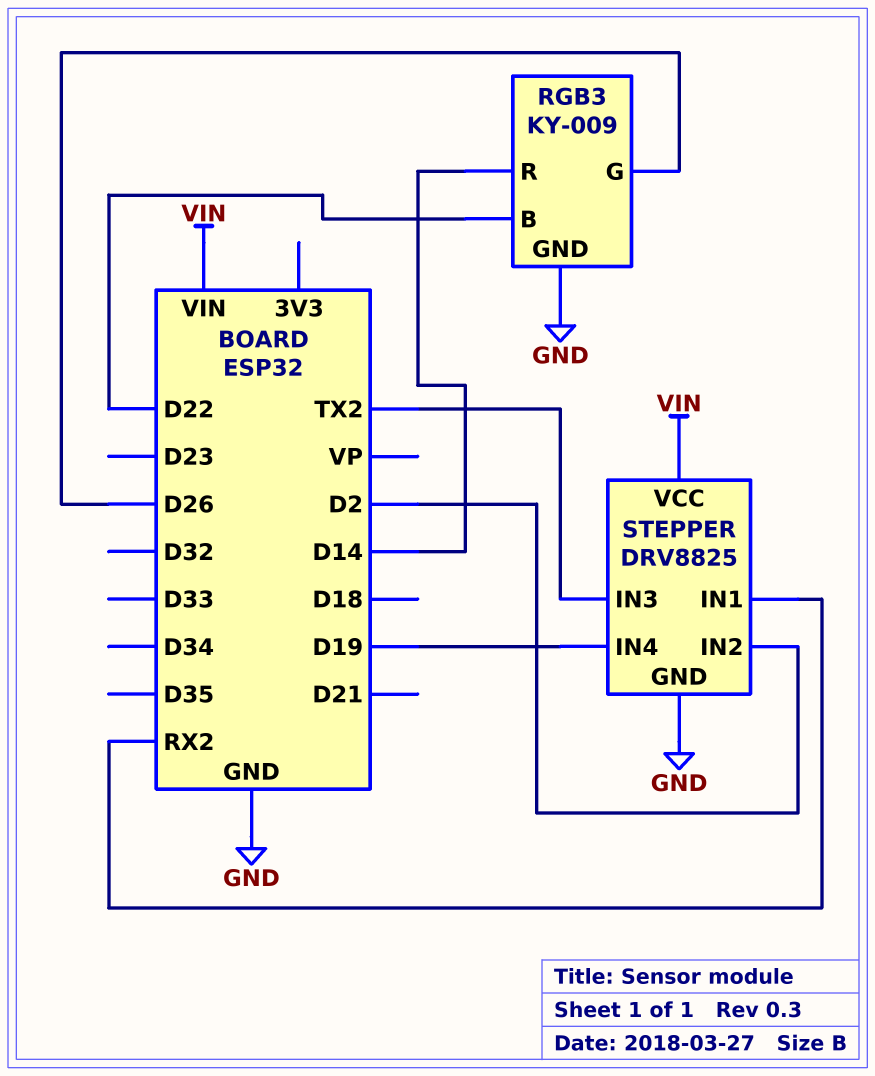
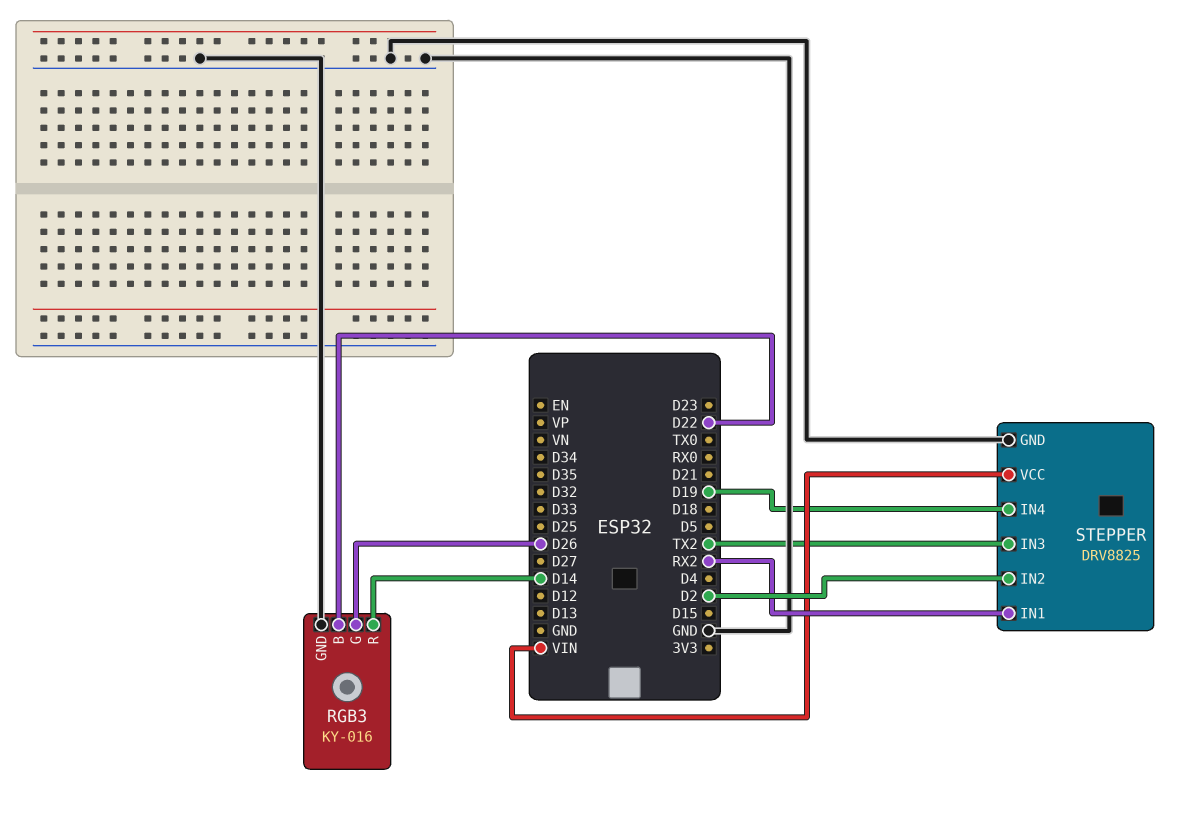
RGB3: KY-009 -> KY-016

